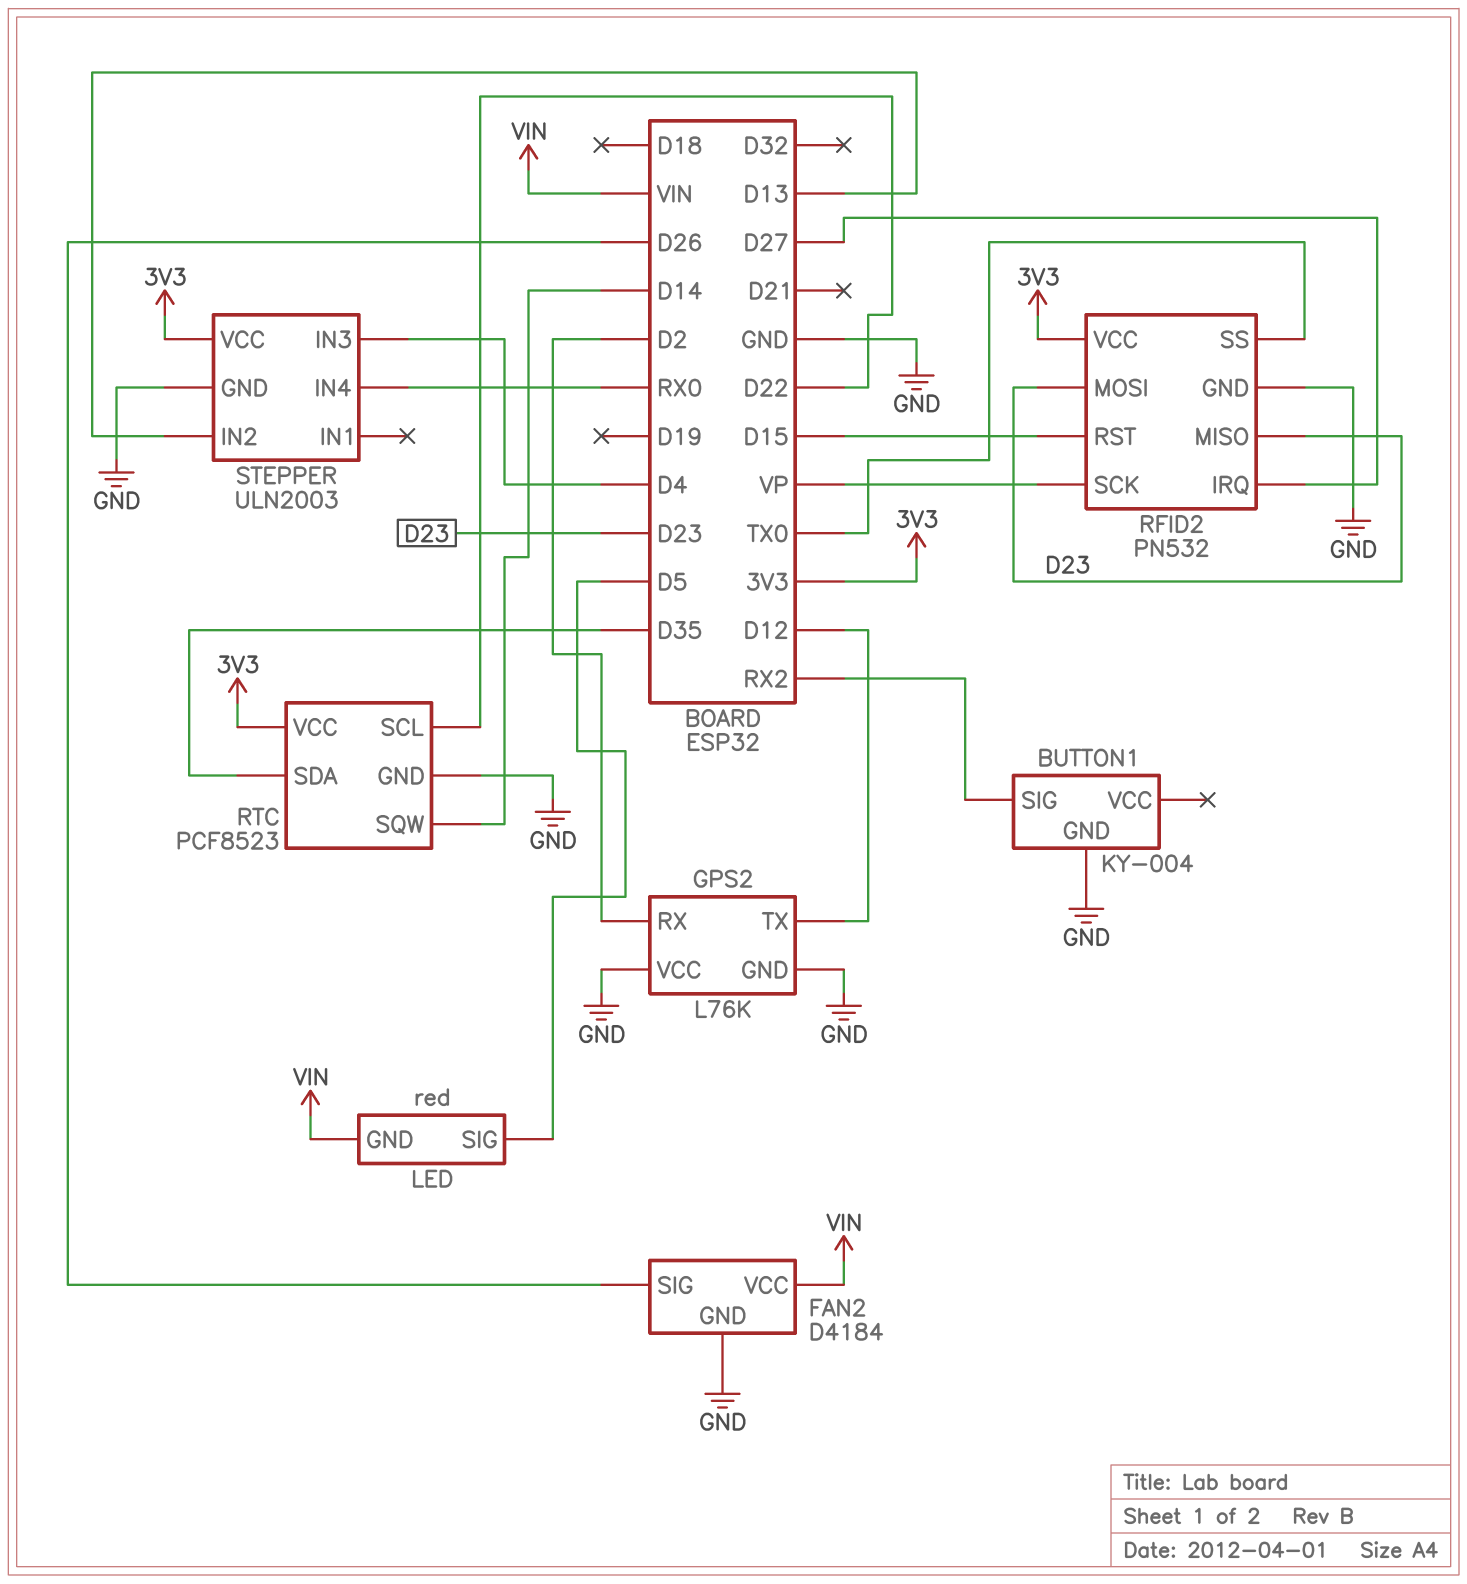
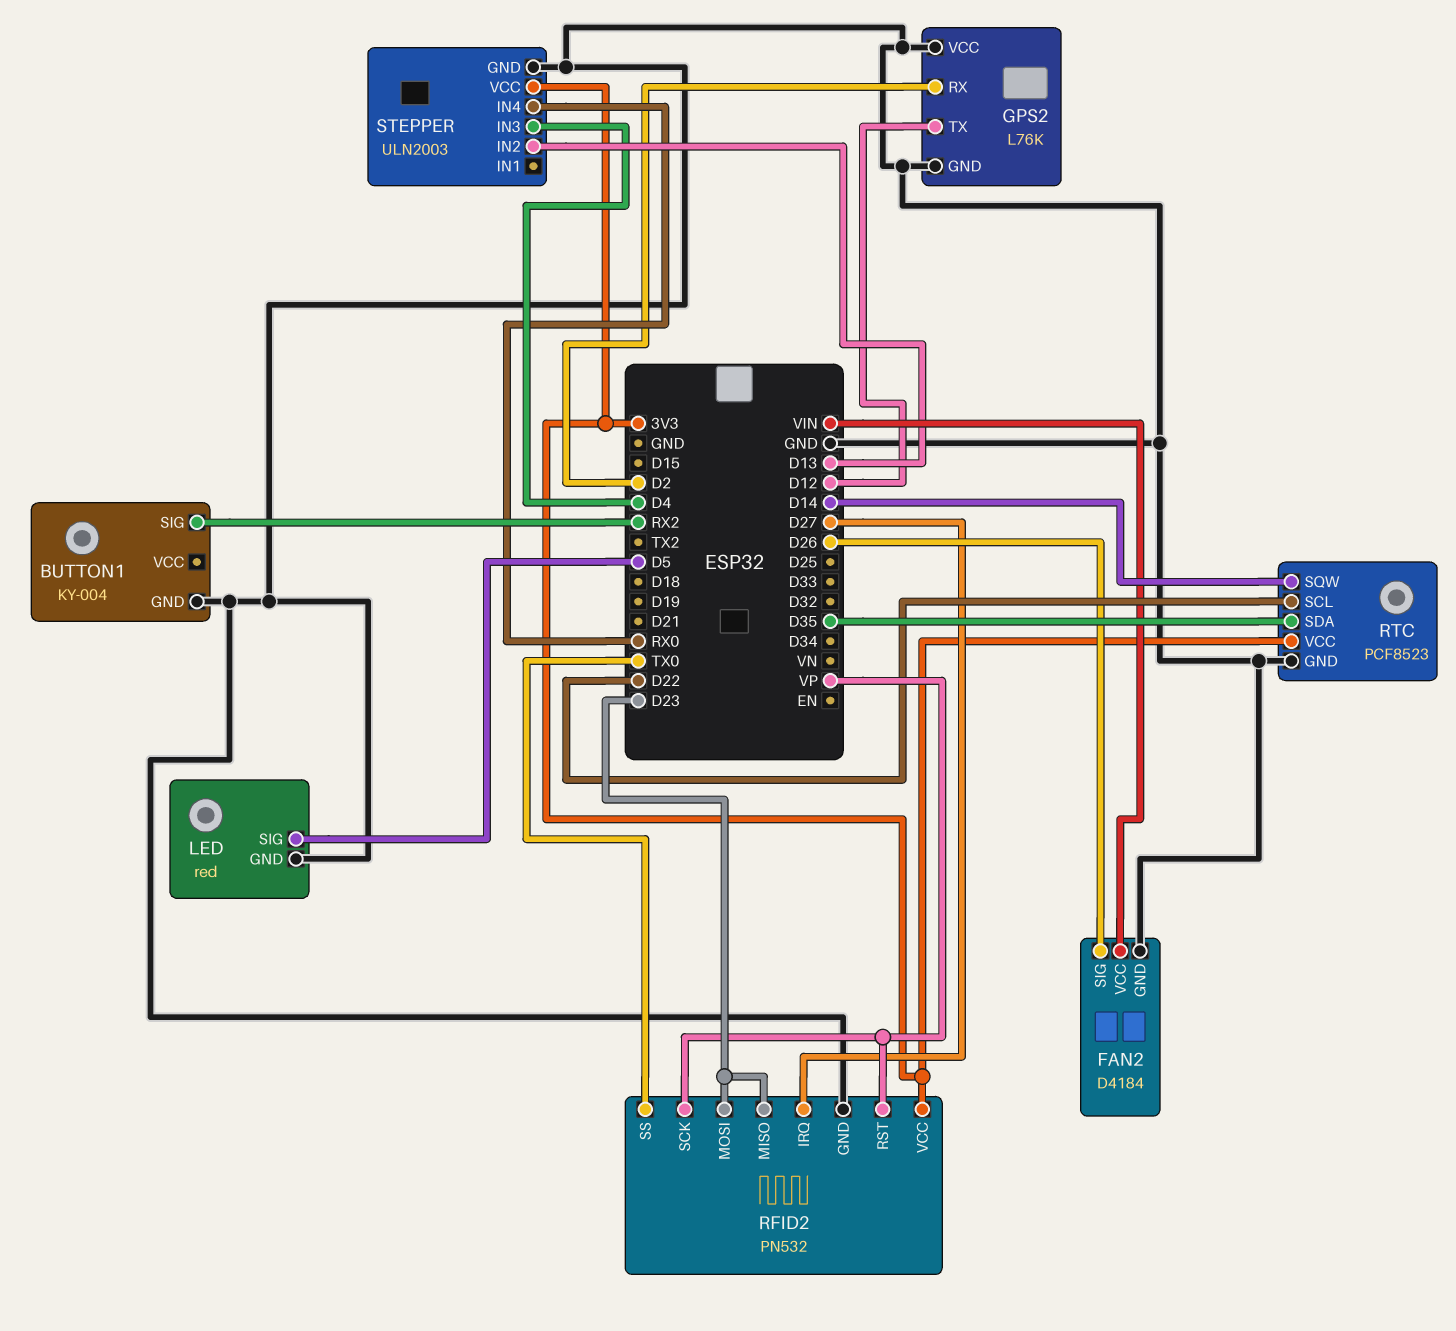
LED pin GND: VIN -> GND
RFID2 pin RST: D15 -> VP

